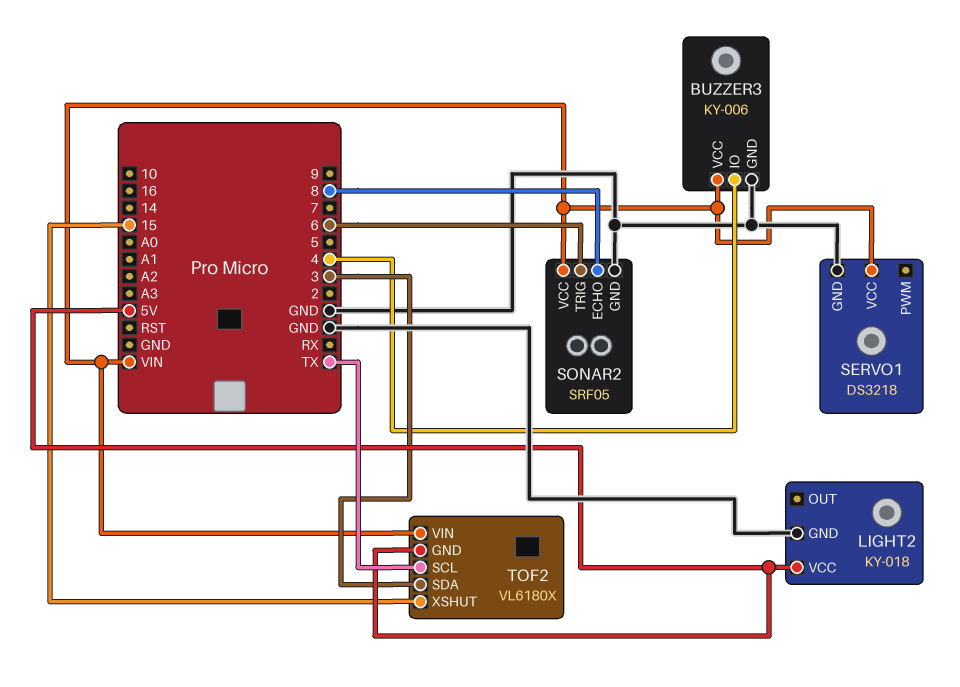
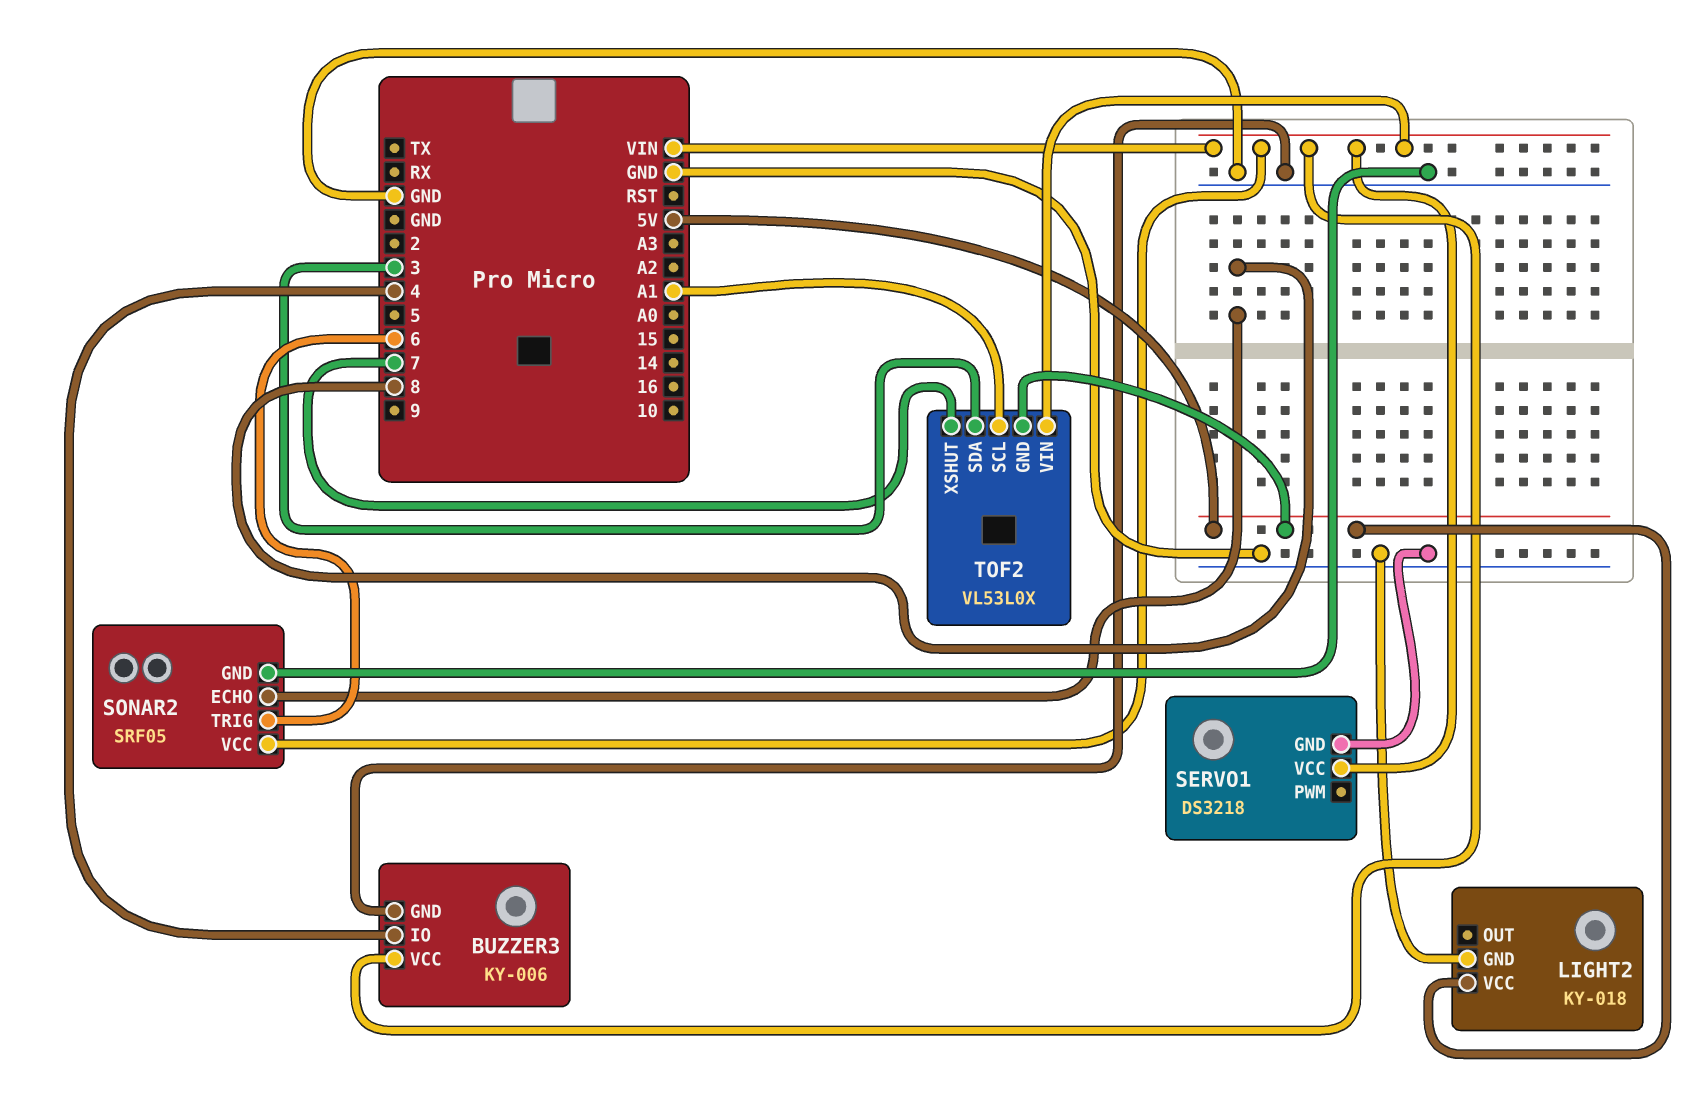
TOF2: VL6180X -> VL53L0X
TOF2 pin SCL: TX -> A1
TOF2 pin XSHUT: 15 -> 7

